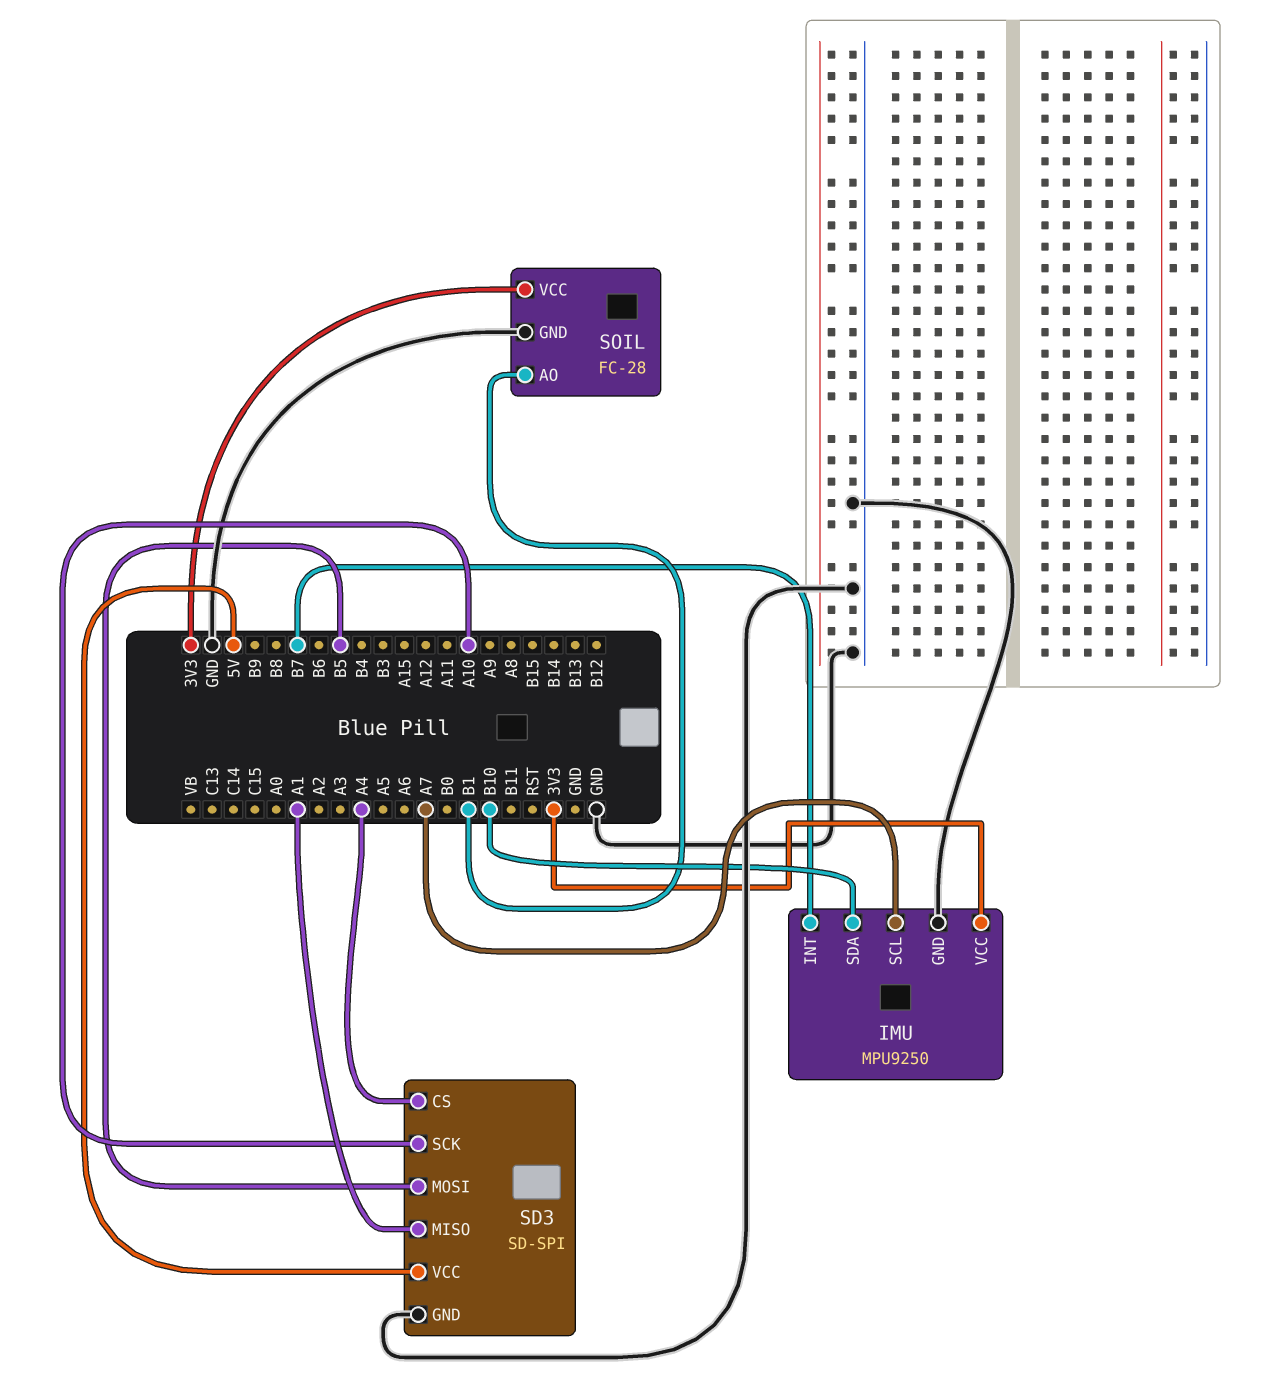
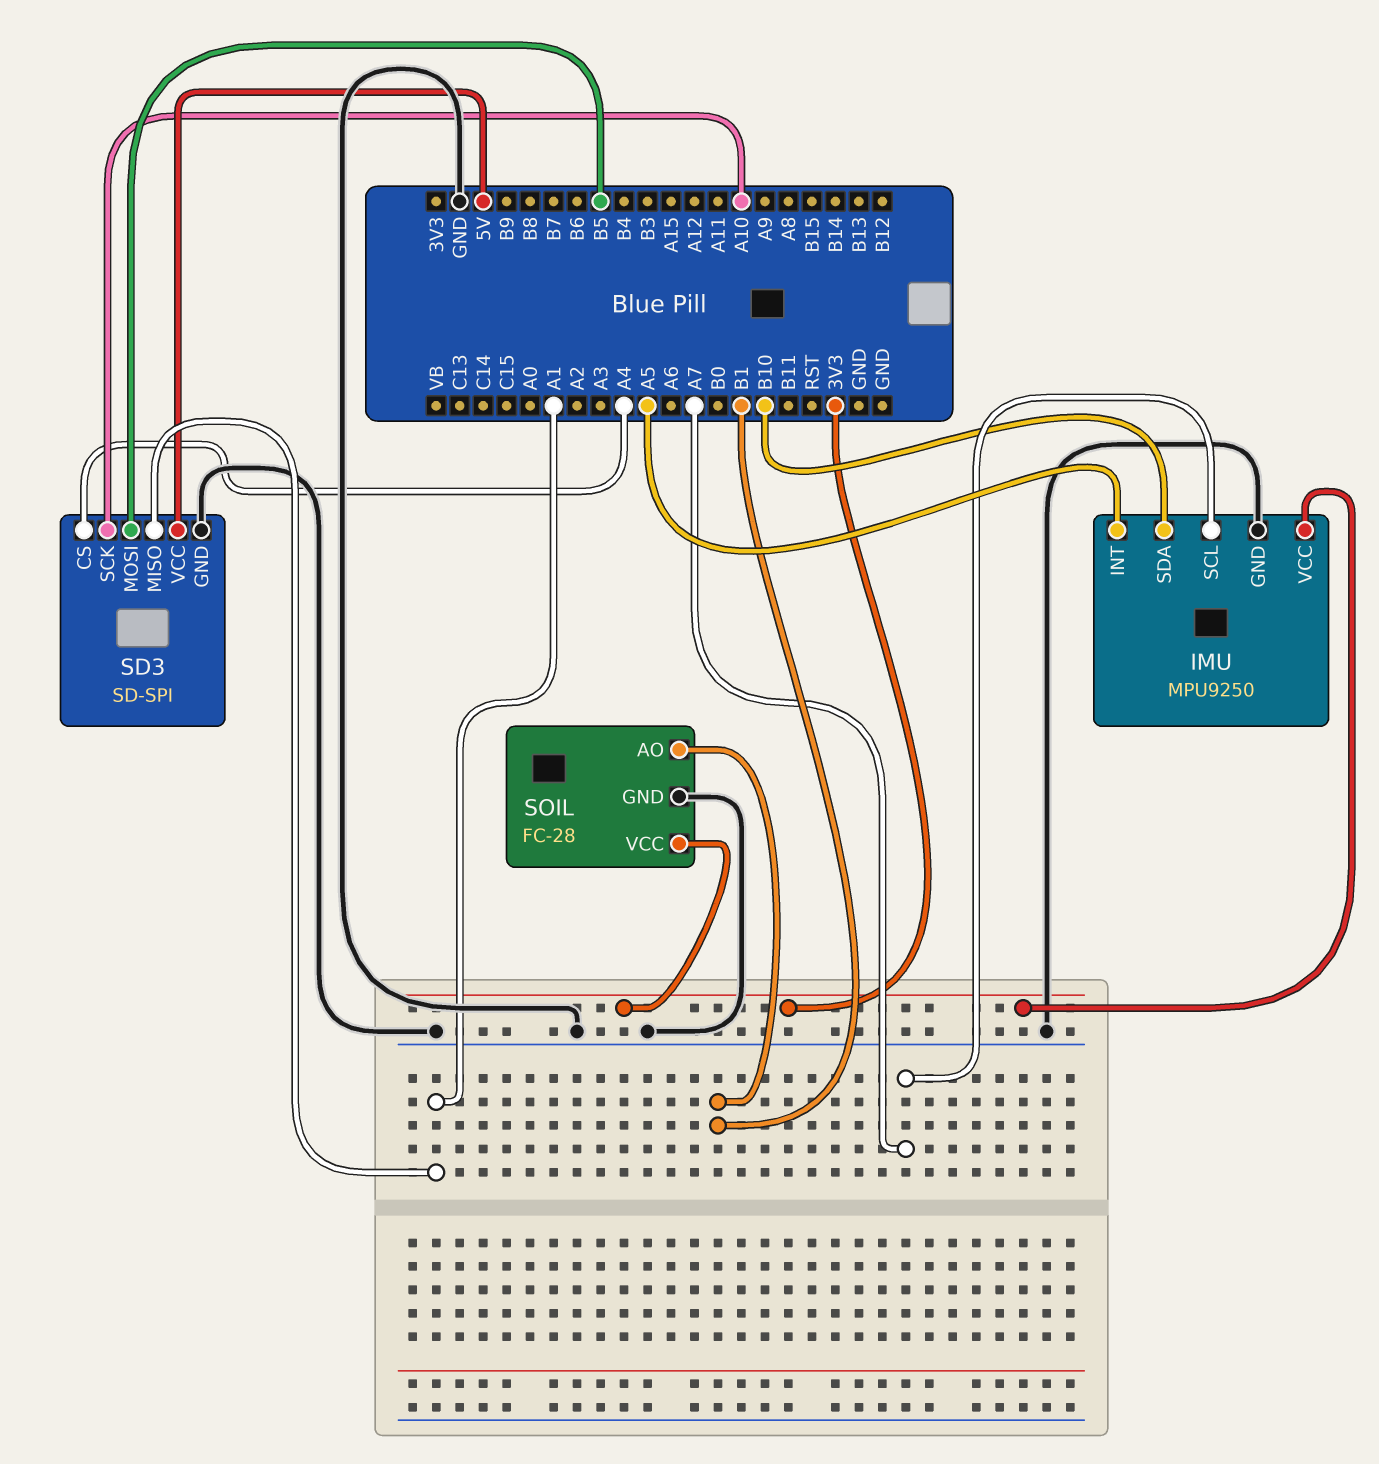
IMU pin INT: B7 -> A5

